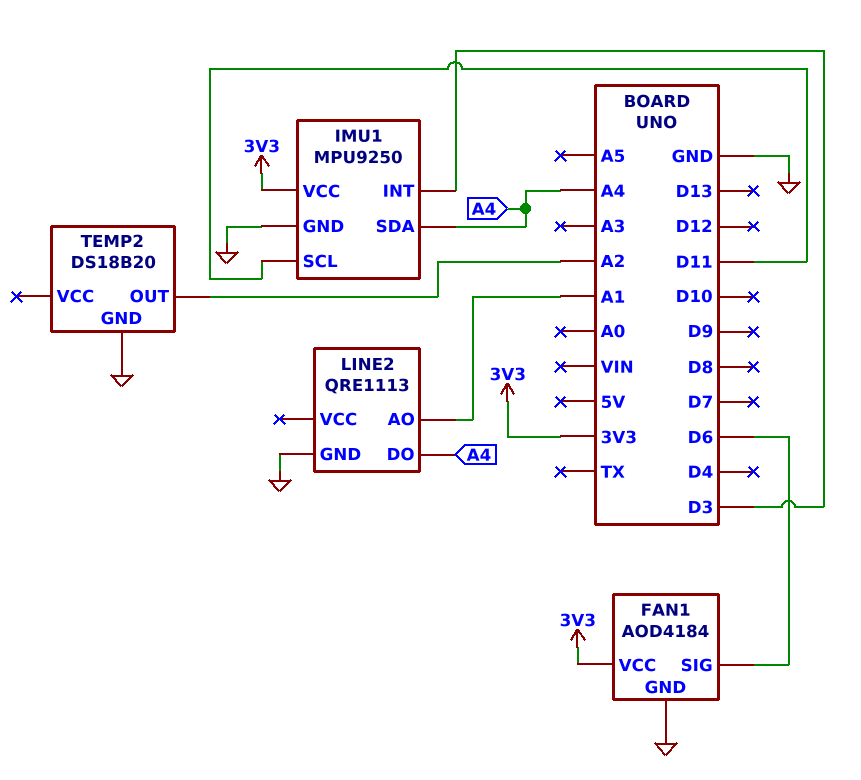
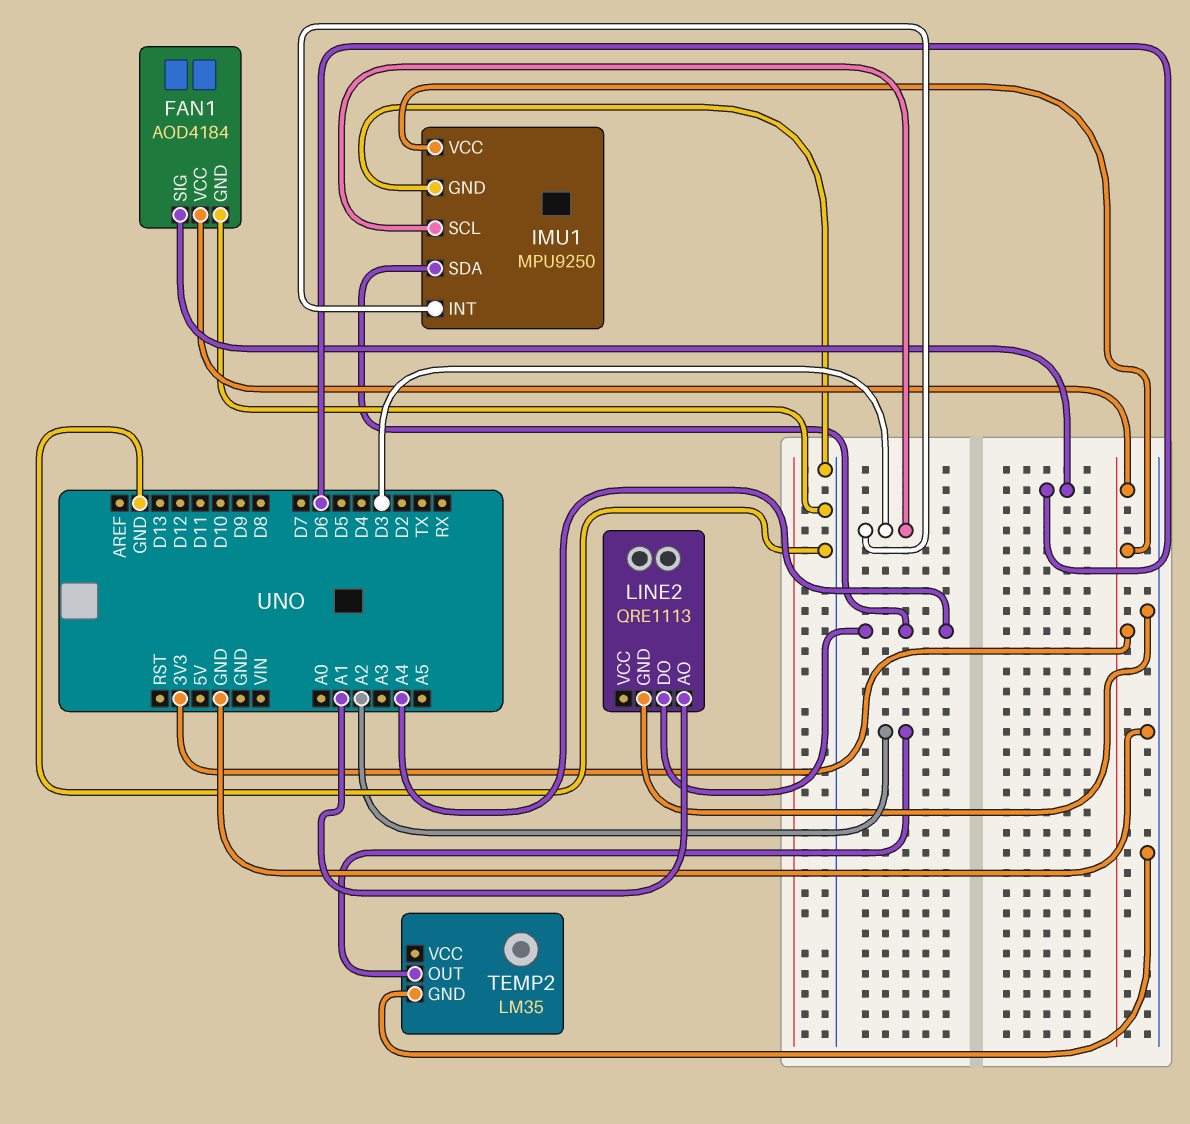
IMU1 pin SCL: D11 -> D3
TEMP2: DS18B20 -> LM35

